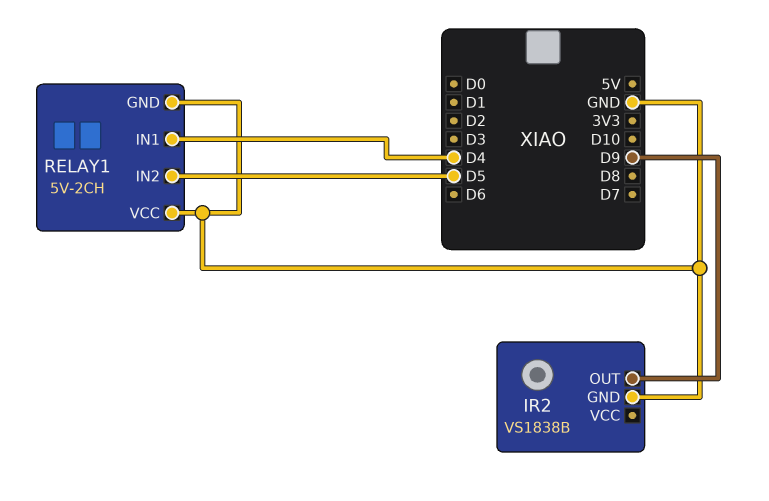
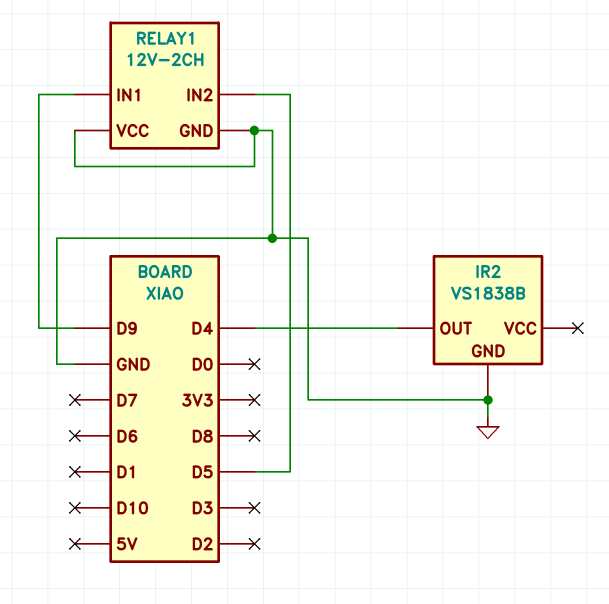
IR2 pin OUT: D9 -> D4
RELAY1: 5V-2CH -> 12V-2CH
RELAY1 pin IN1: D4 -> D9

